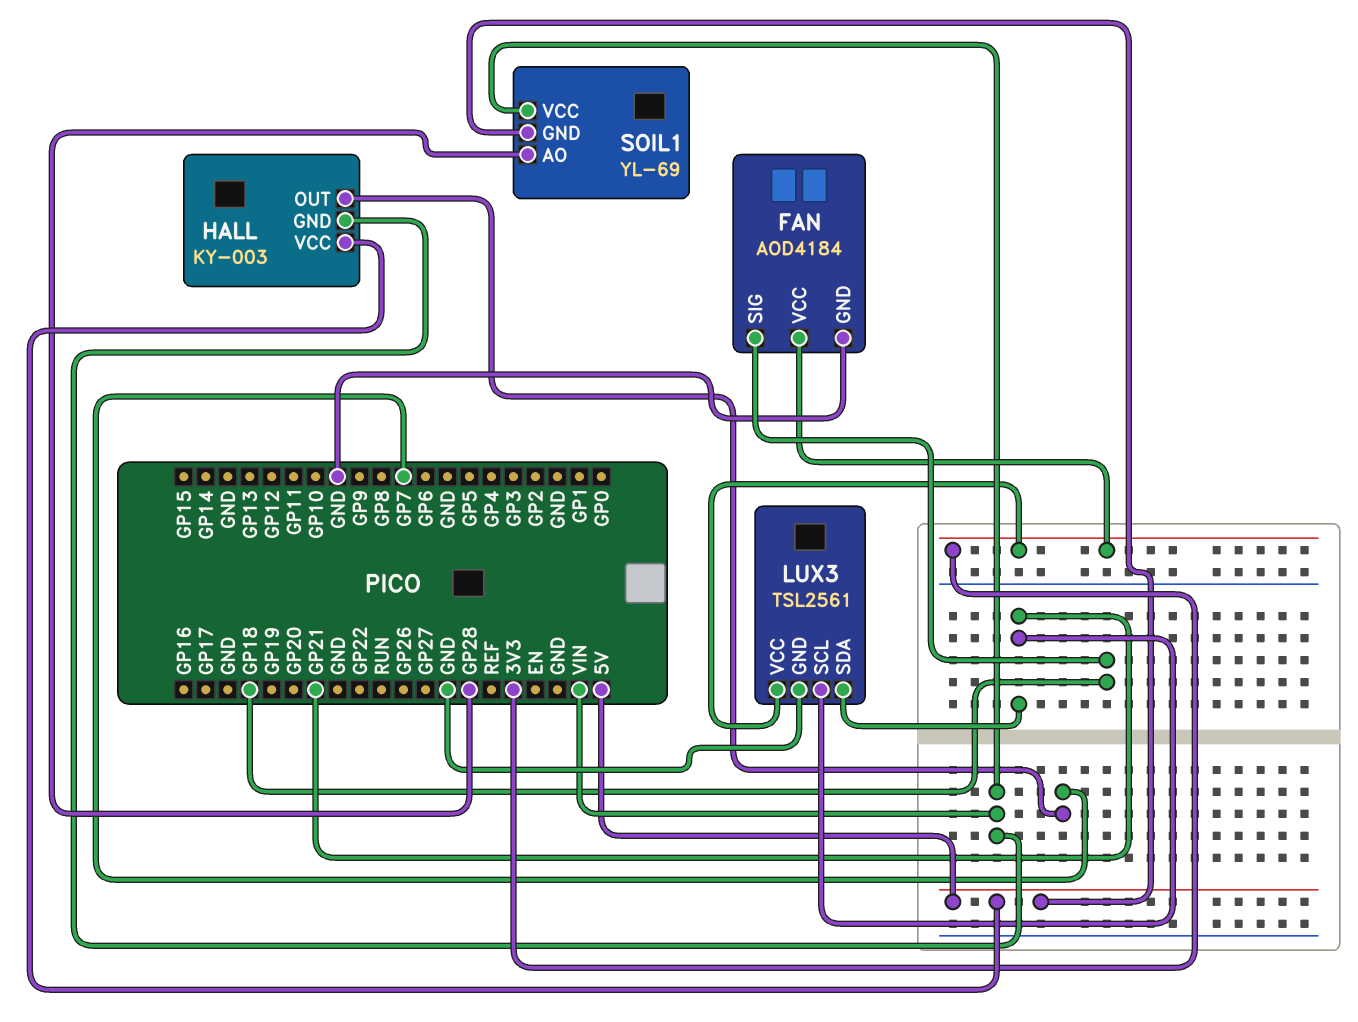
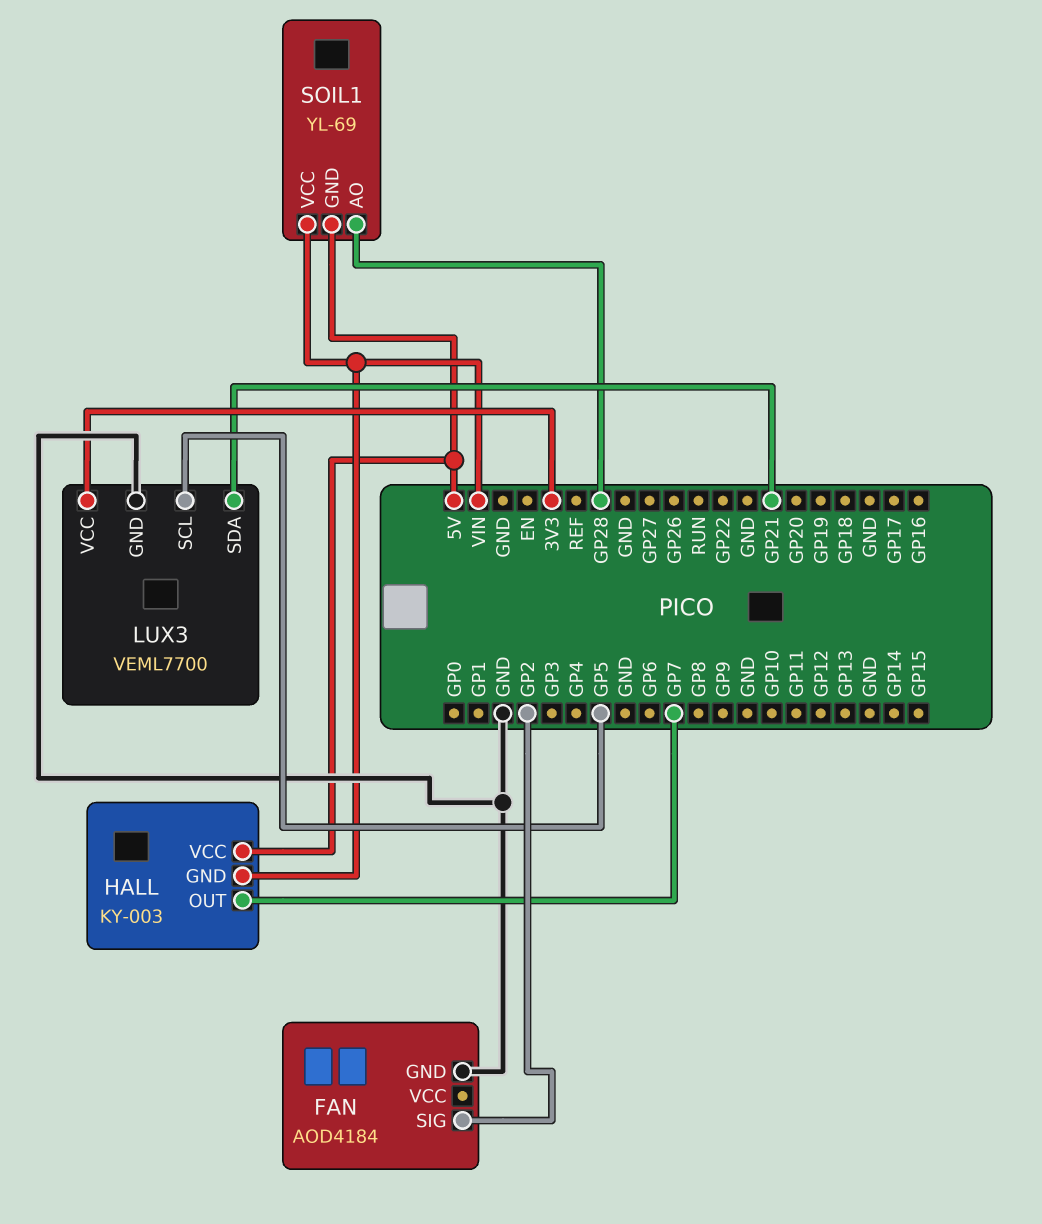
FAN pin SIG: GP18 -> GP2
FAN pin VCC: 3V3 -> none
LUX3: TSL2561 -> VEML7700
LUX3 pin SCL: GP21 -> GP5

